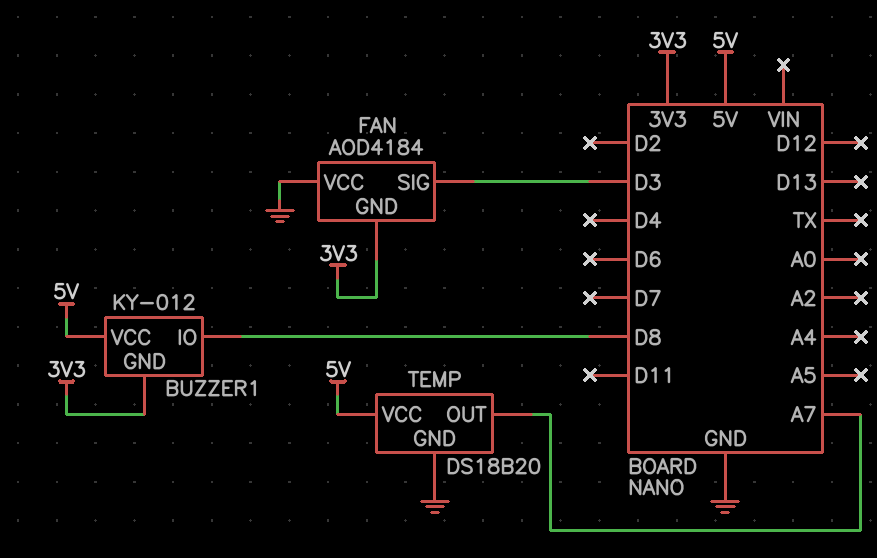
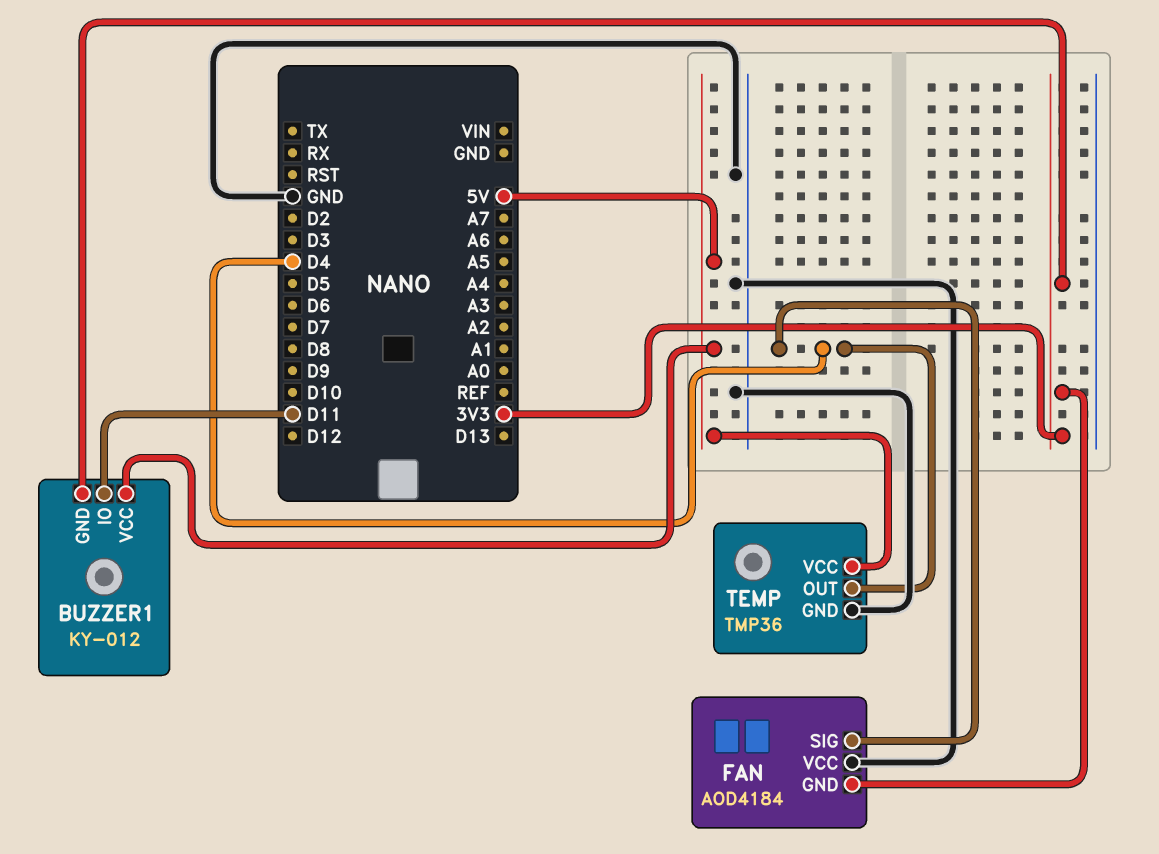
BUZZER1 pin IO: D8 -> D11
FAN pin SIG: D3 -> D4
TEMP: DS18B20 -> TMP36
TEMP pin OUT: A7 -> D4

